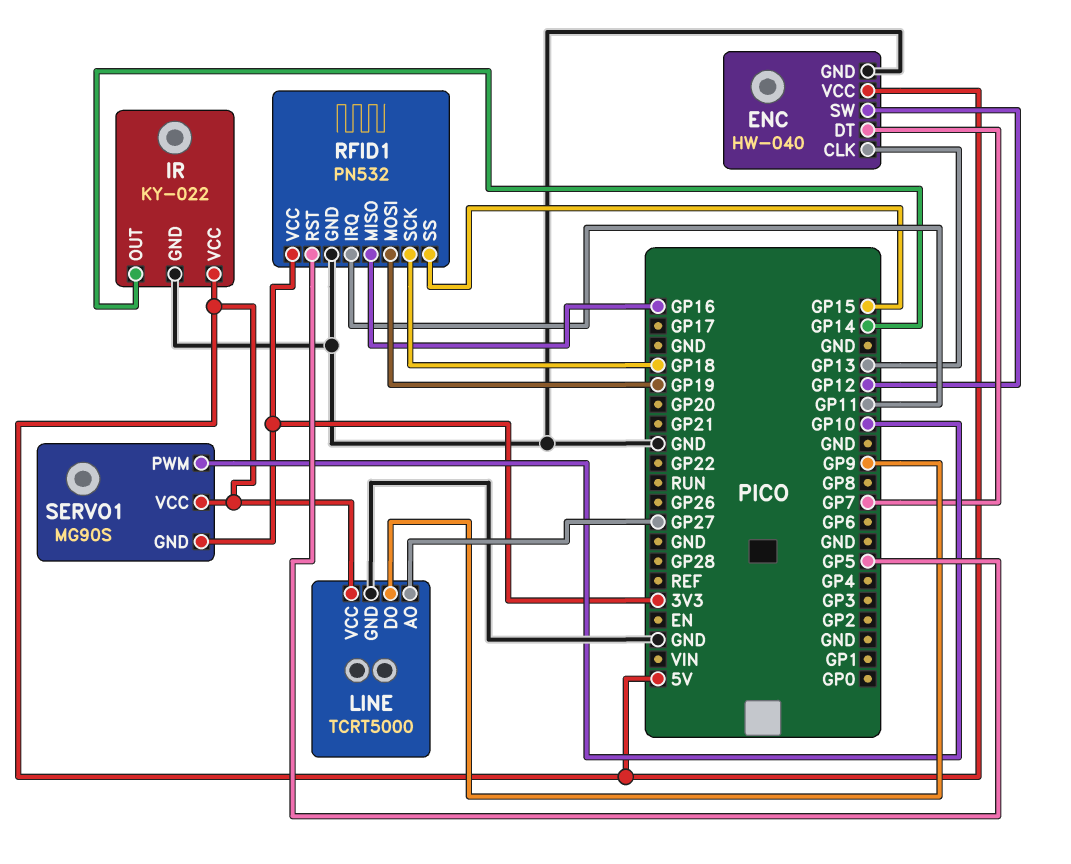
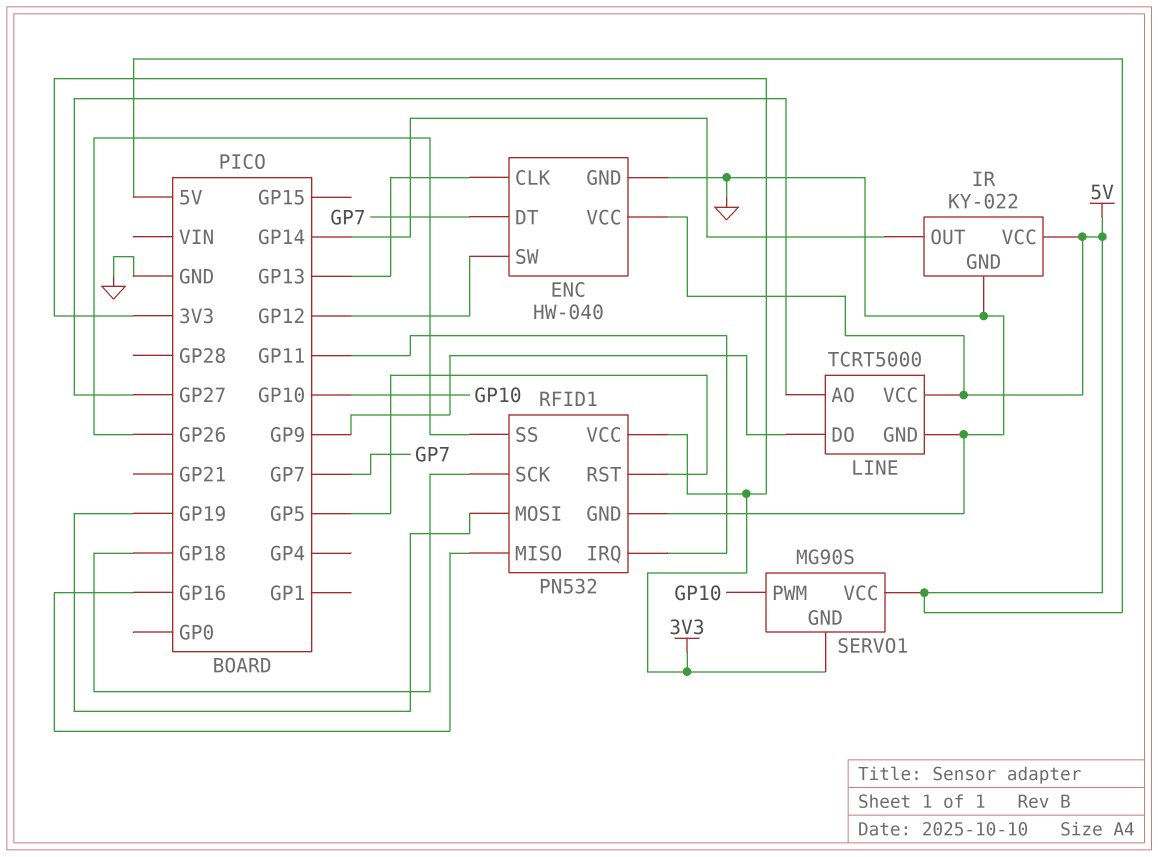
RFID1 pin SS: GP15 -> GP26

